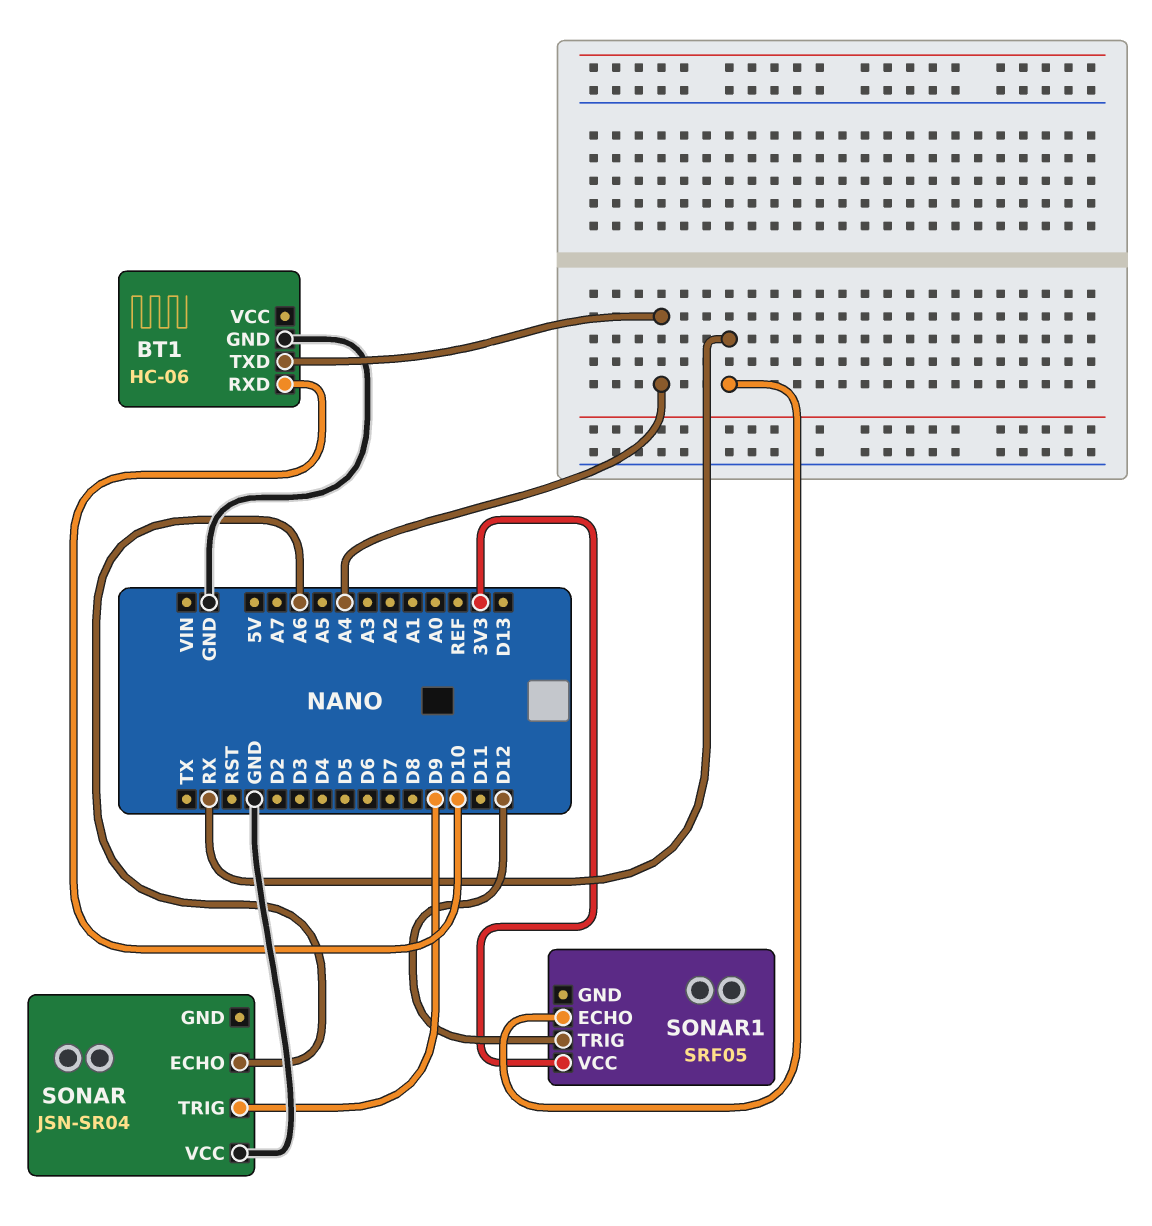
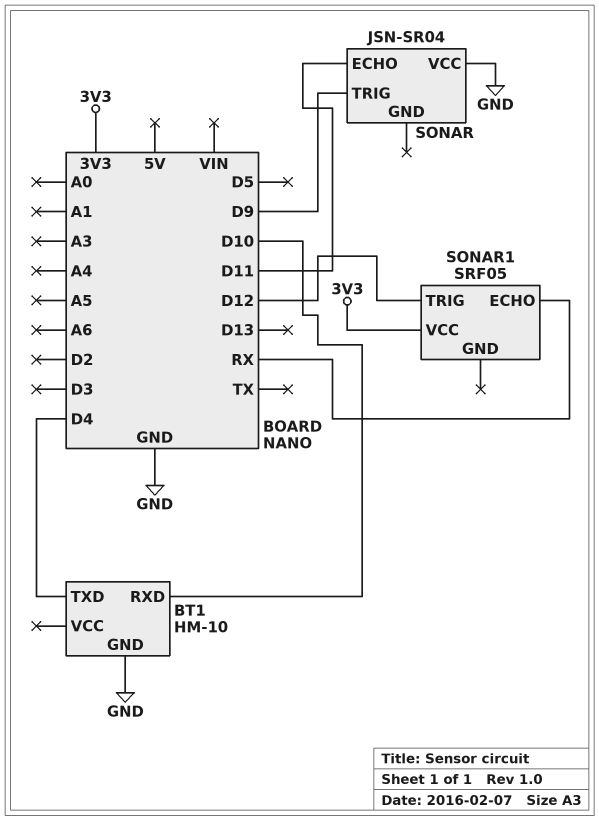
BT1: HC-06 -> HM-10
BT1 pin TXD: A4 -> D4
SONAR pin ECHO: A6 -> D11

